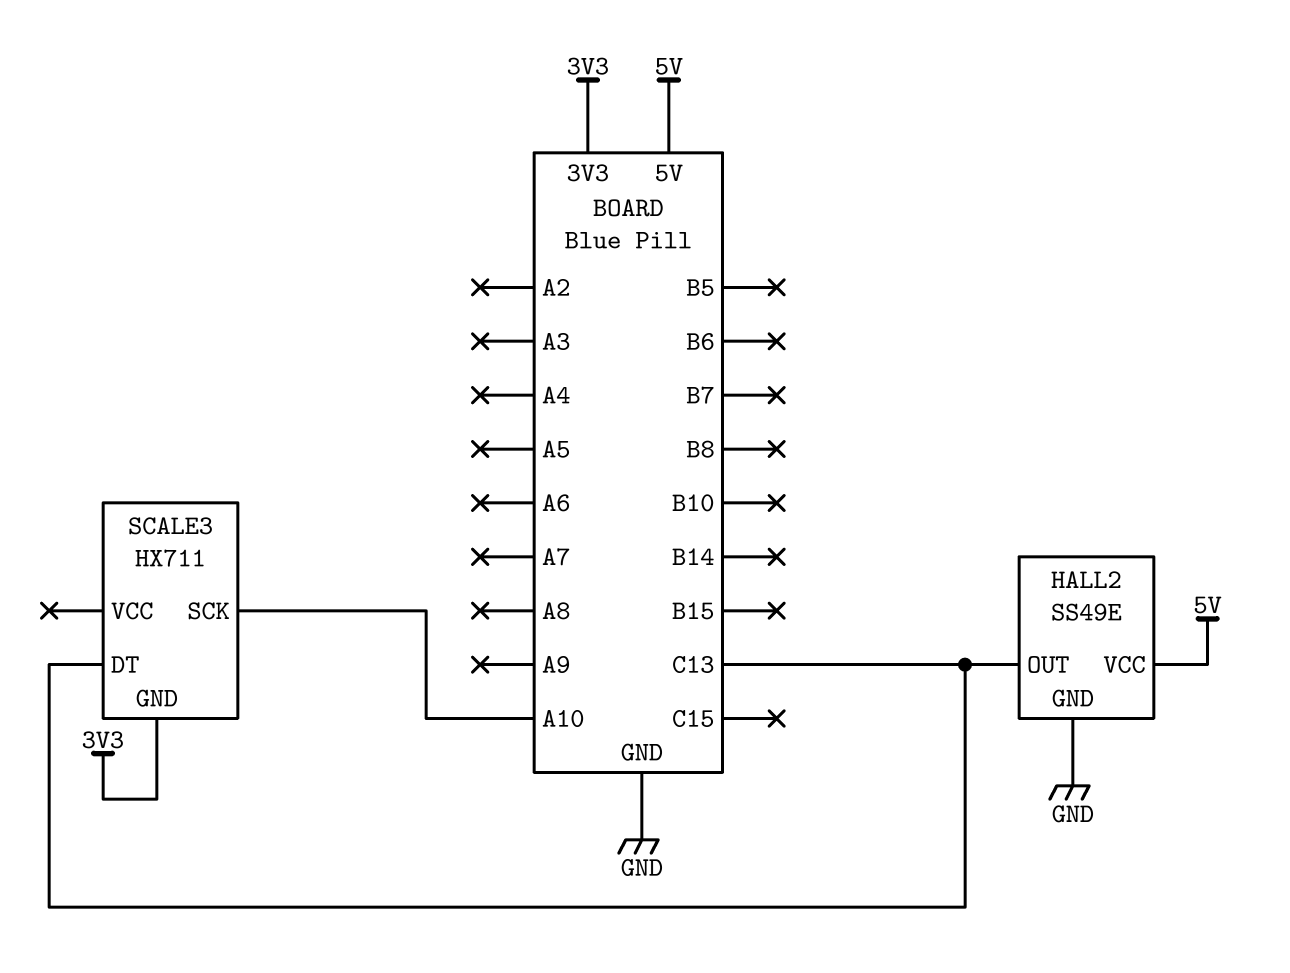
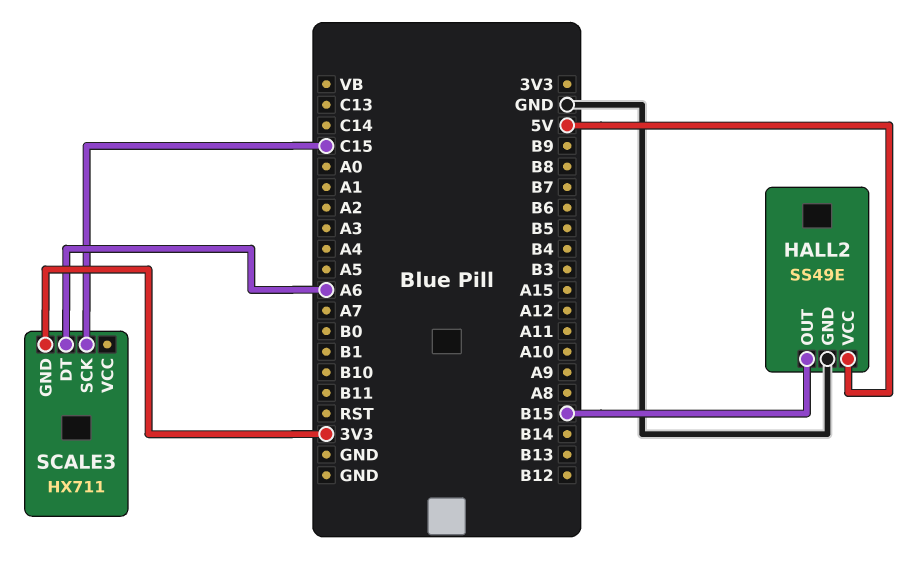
HALL2 pin OUT: C13 -> B15
SCALE3 pin DT: C13 -> A6
SCALE3 pin SCK: A10 -> C15

